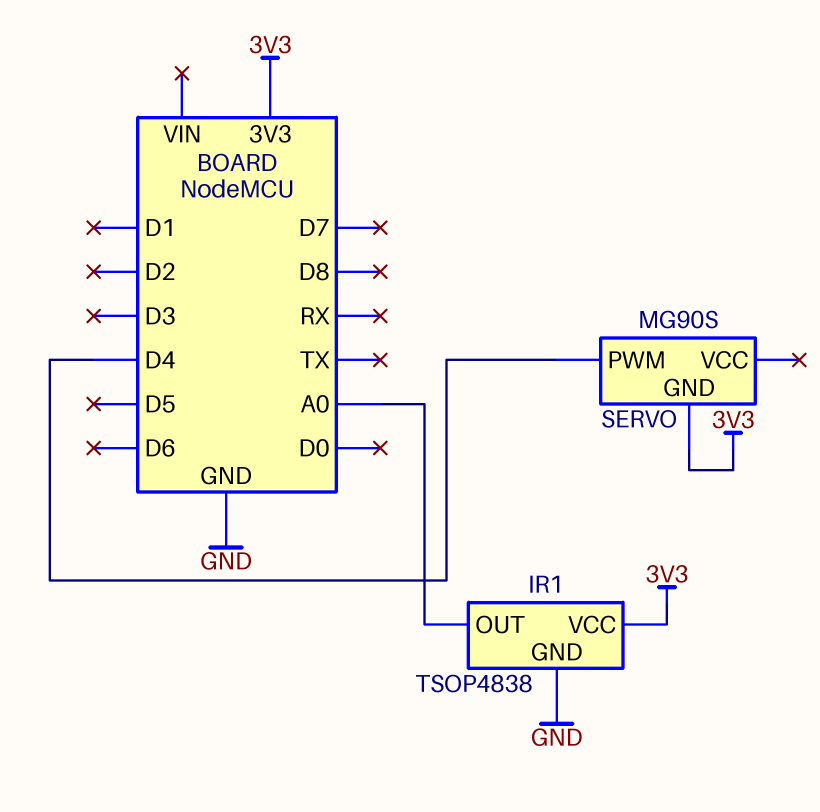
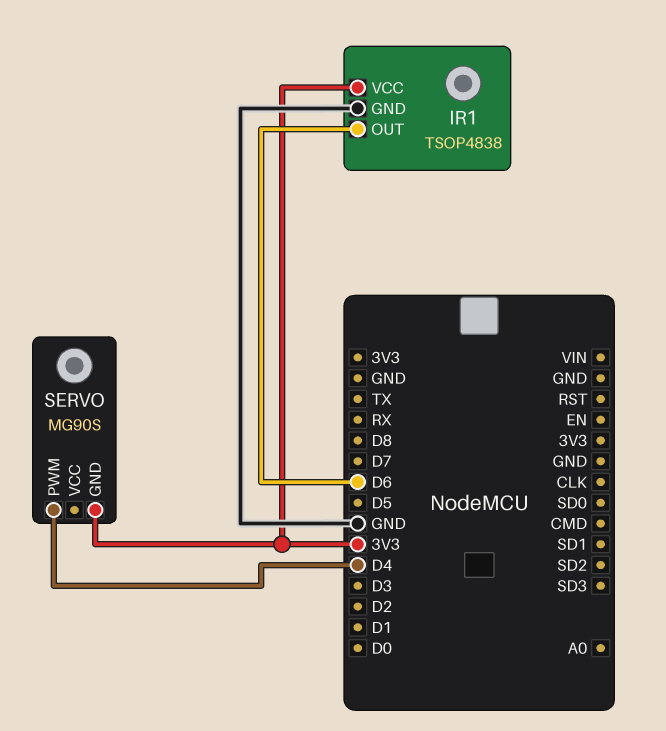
IR1 pin OUT: A0 -> D6

